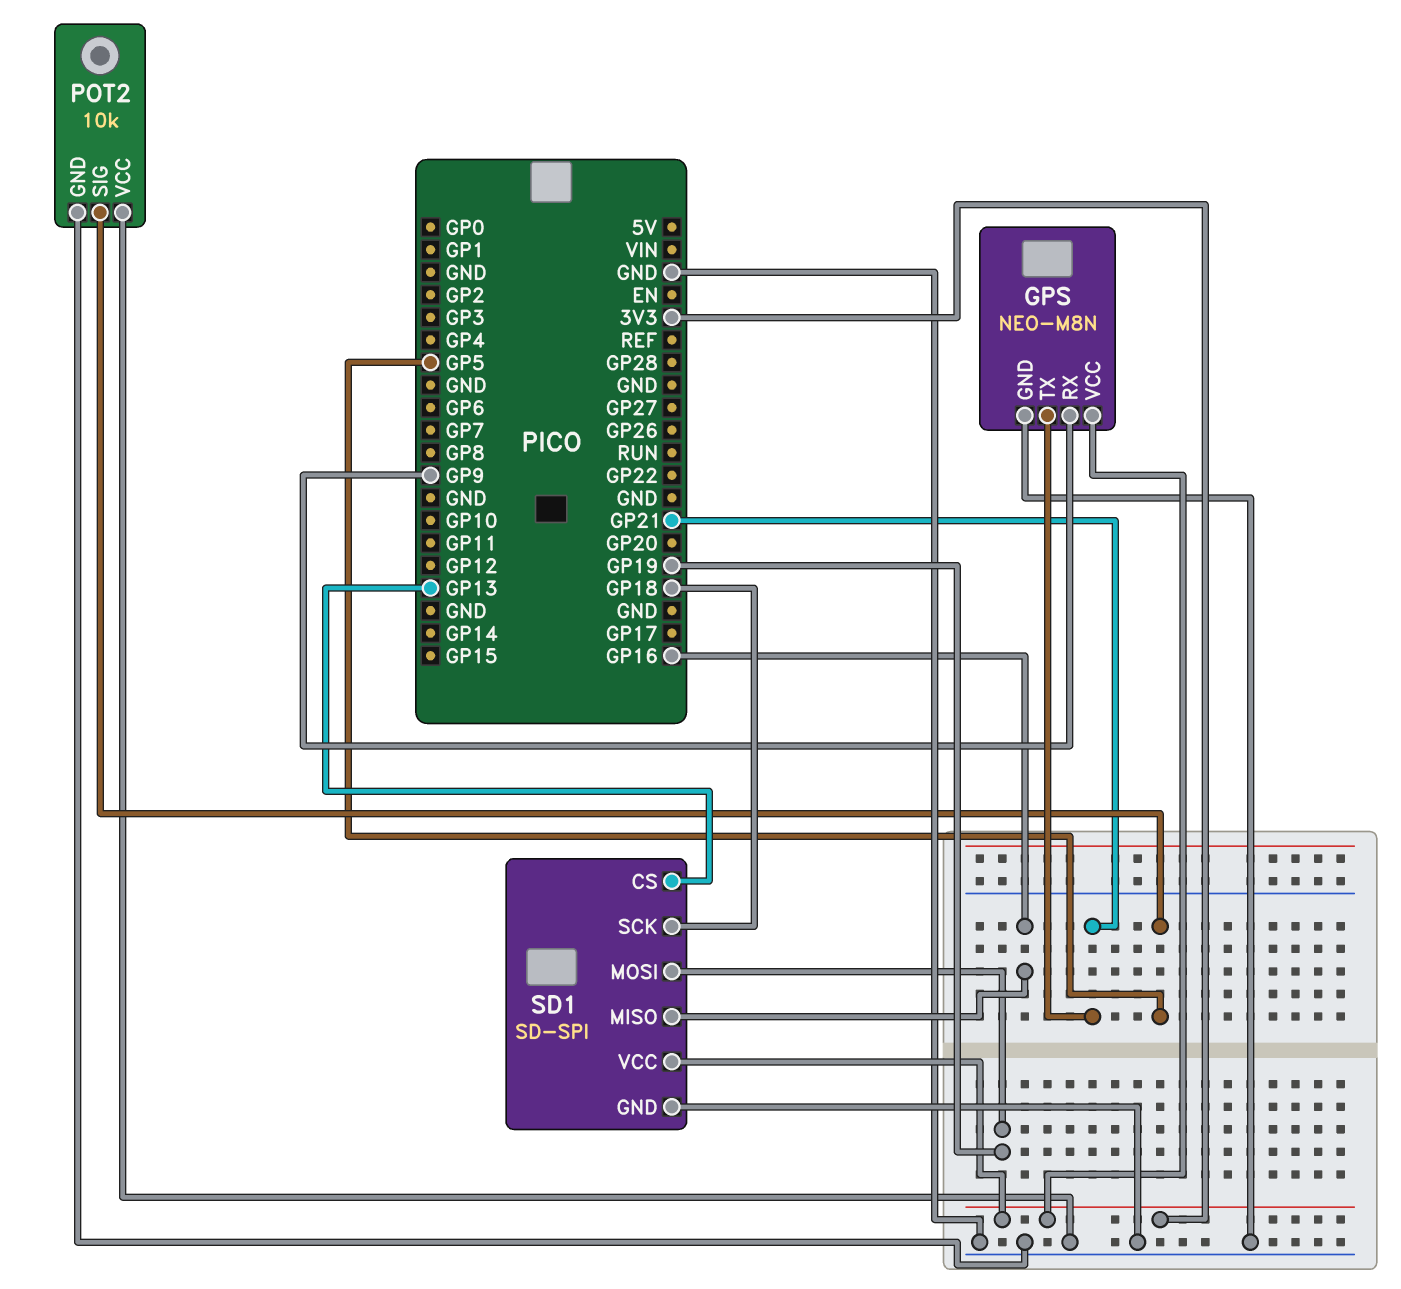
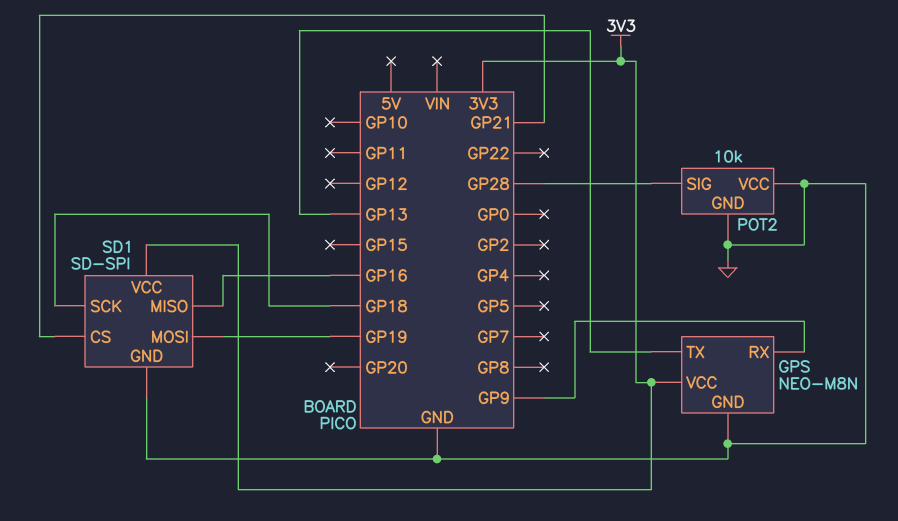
GPS pin TX: GP21 -> GP13
POT2 pin SIG: GP5 -> GP28
SD1 pin CS: GP13 -> GP21

